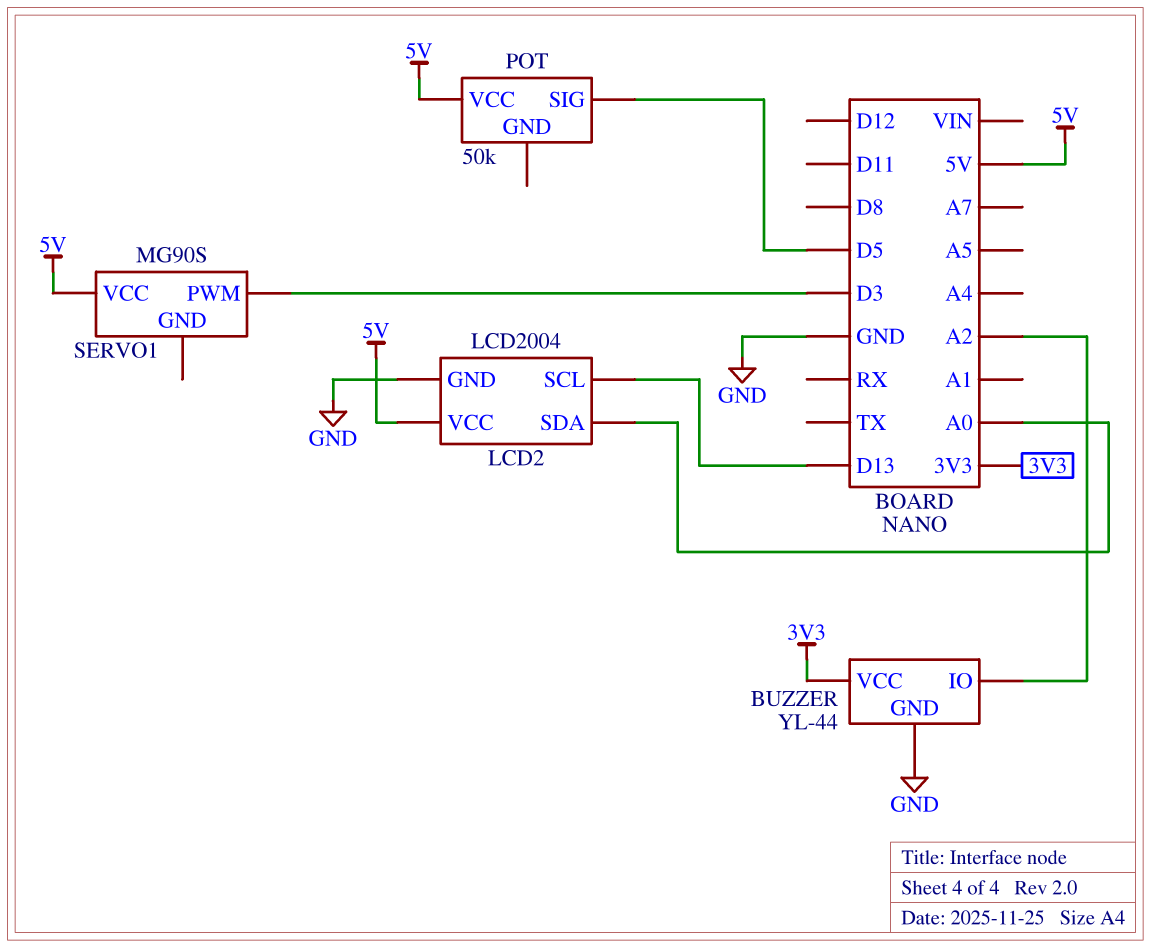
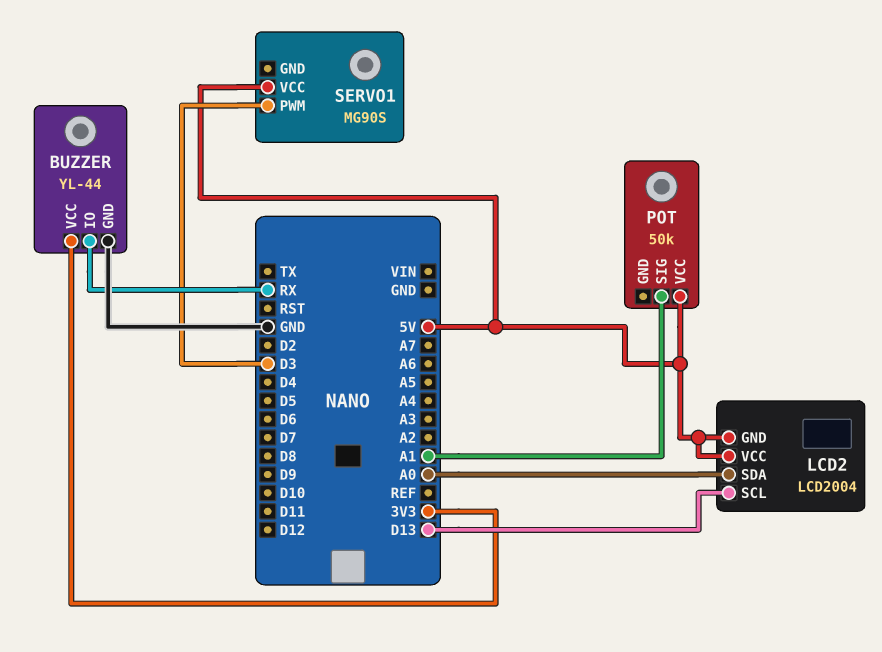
BUZZER pin IO: A2 -> RX
LCD2 pin GND: GND -> 5V
POT pin SIG: D5 -> A1

